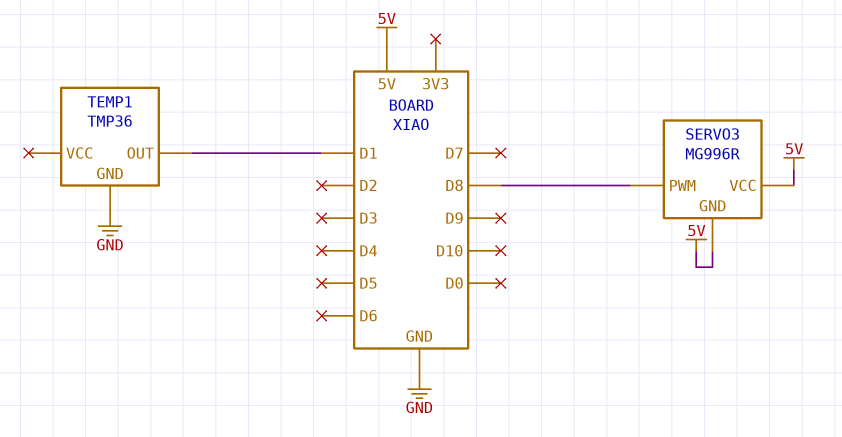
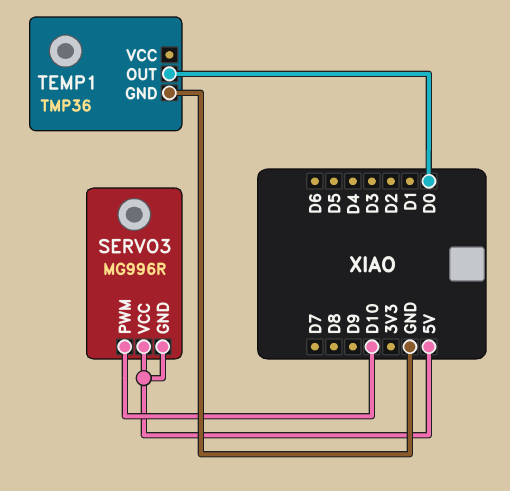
SERVO3 pin PWM: D8 -> D10
TEMP1 pin OUT: D1 -> D0

